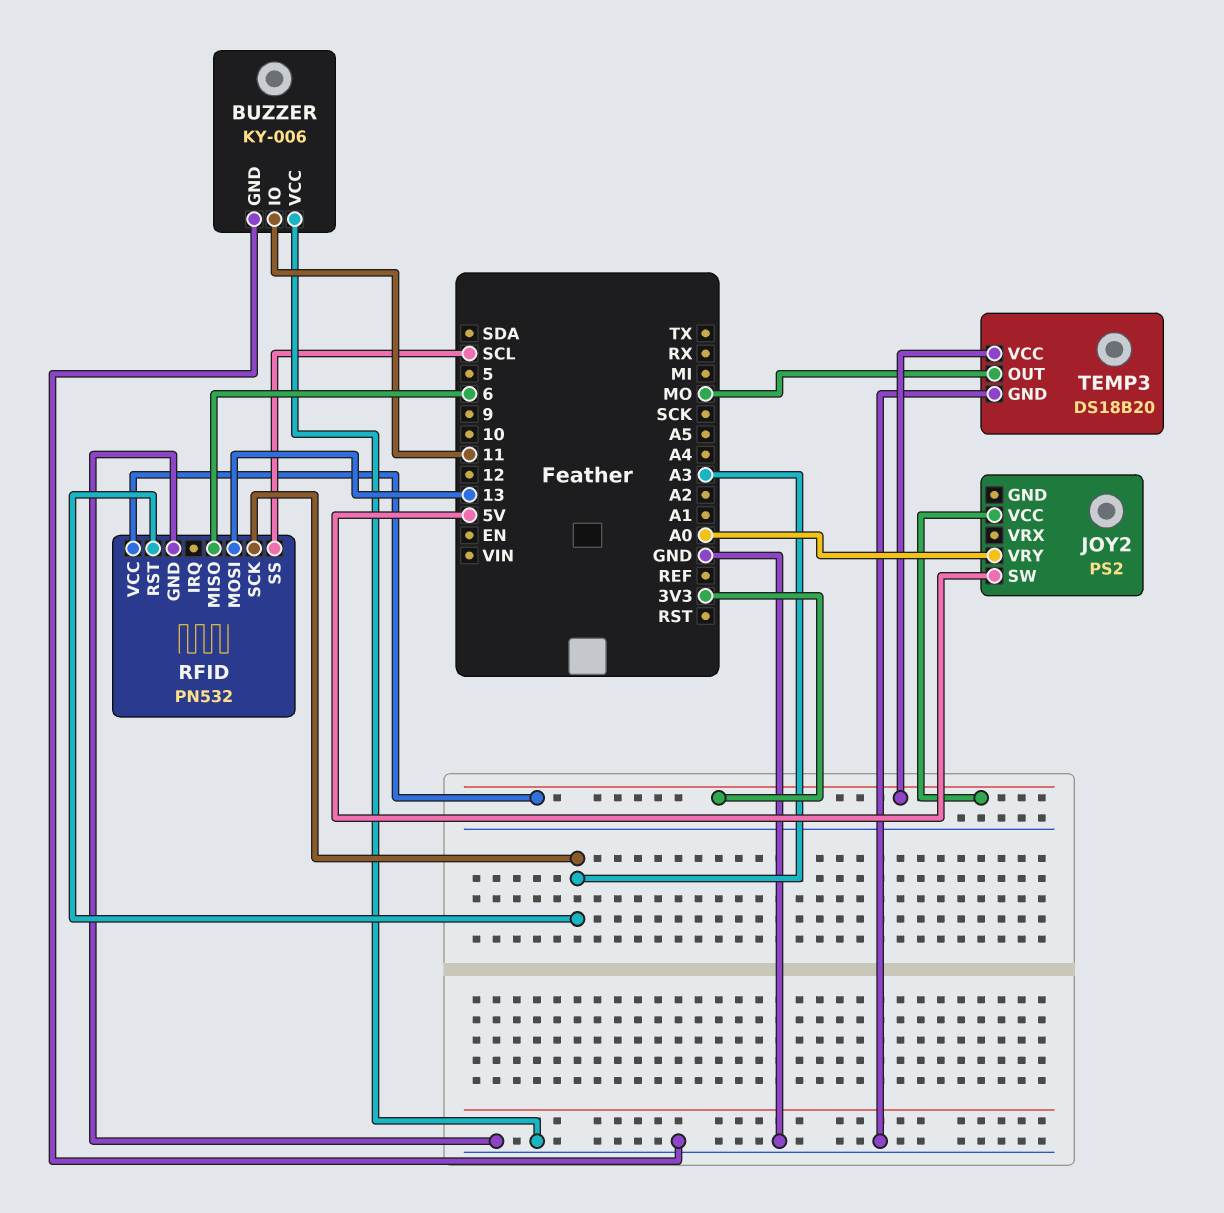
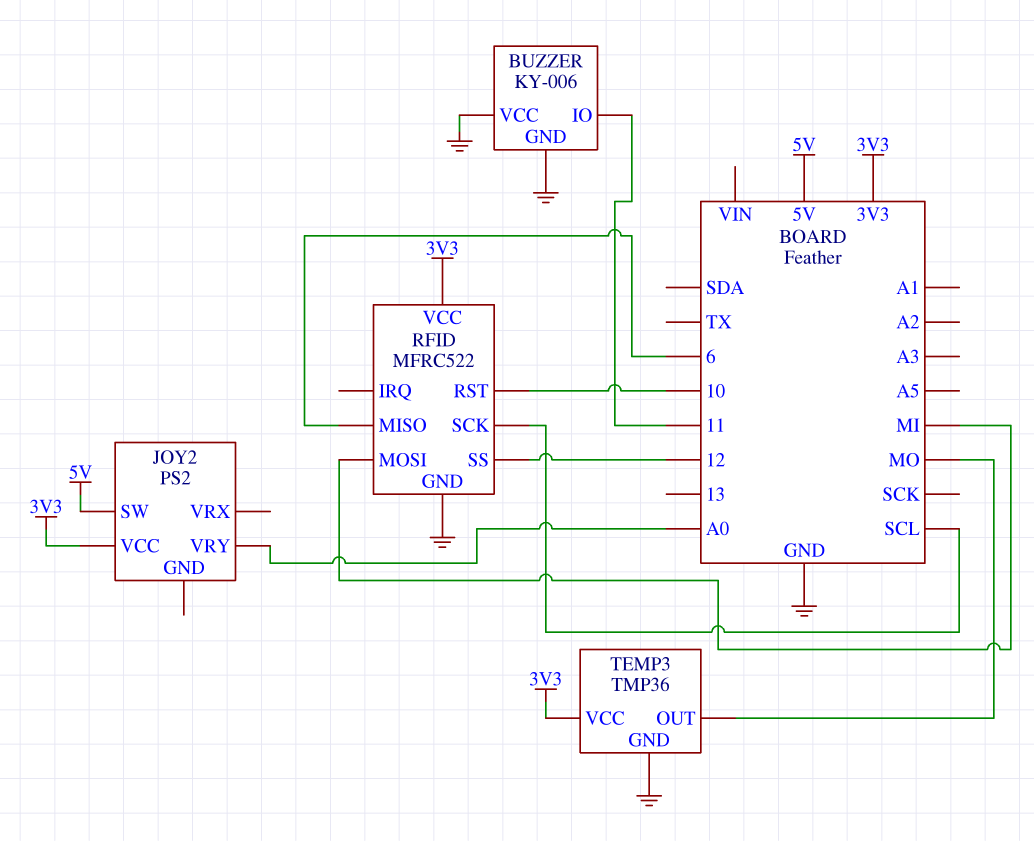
RFID: PN532 -> MFRC522
RFID pin MOSI: 13 -> MI
RFID pin RST: A3 -> 10
RFID pin SCK: A3 -> SCL
RFID pin SS: SCL -> 12
TEMP3: DS18B20 -> TMP36

